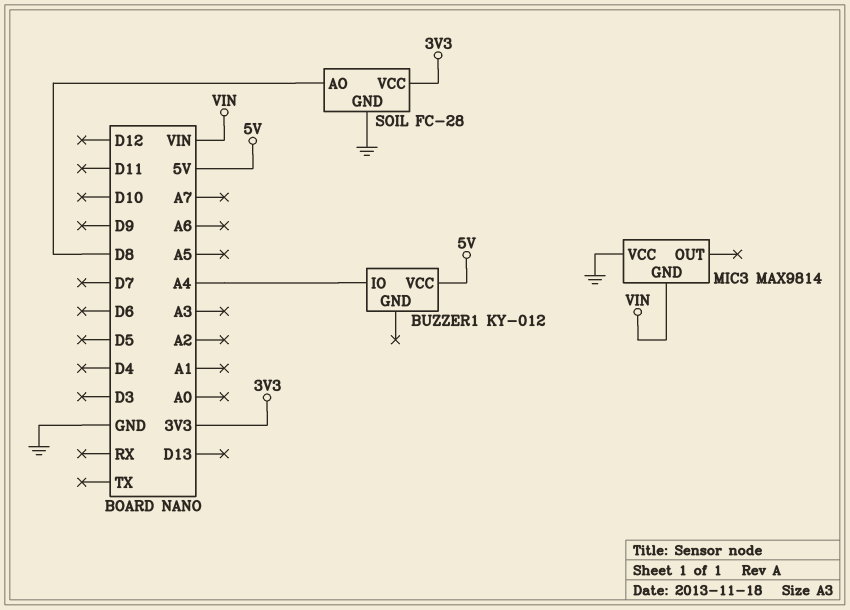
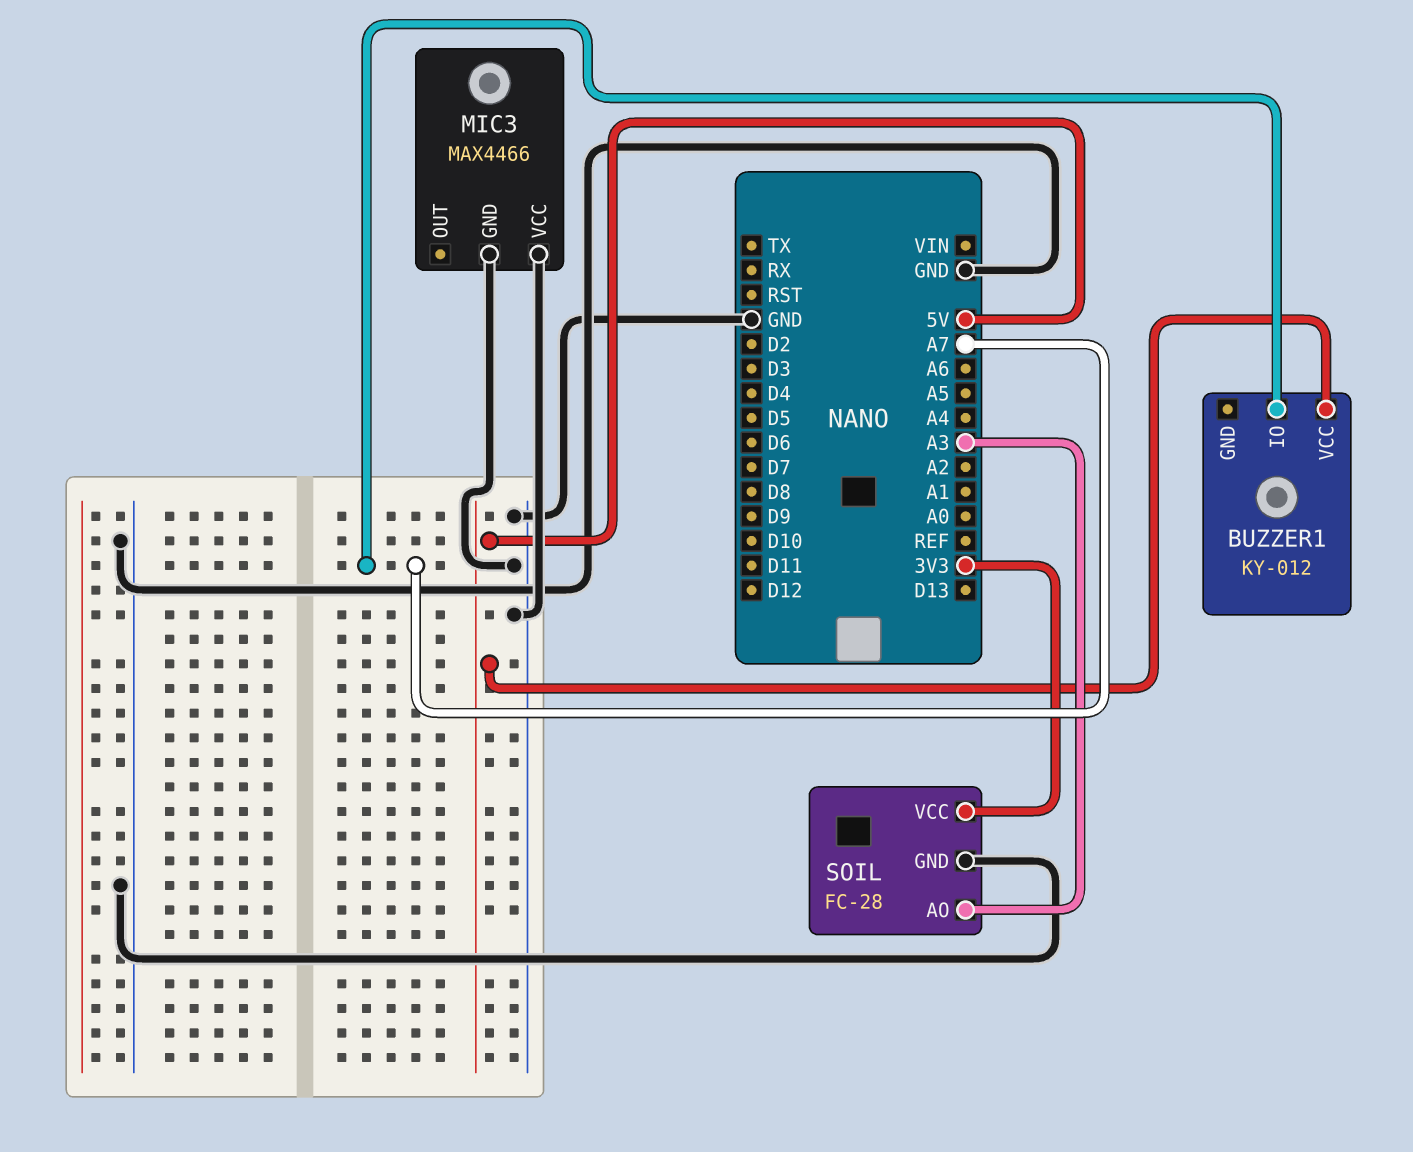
BUZZER1 pin IO: A4 -> A7
MIC3: MAX9814 -> MAX4466
MIC3 pin GND: VIN -> GND
SOIL pin AO: D8 -> A3

